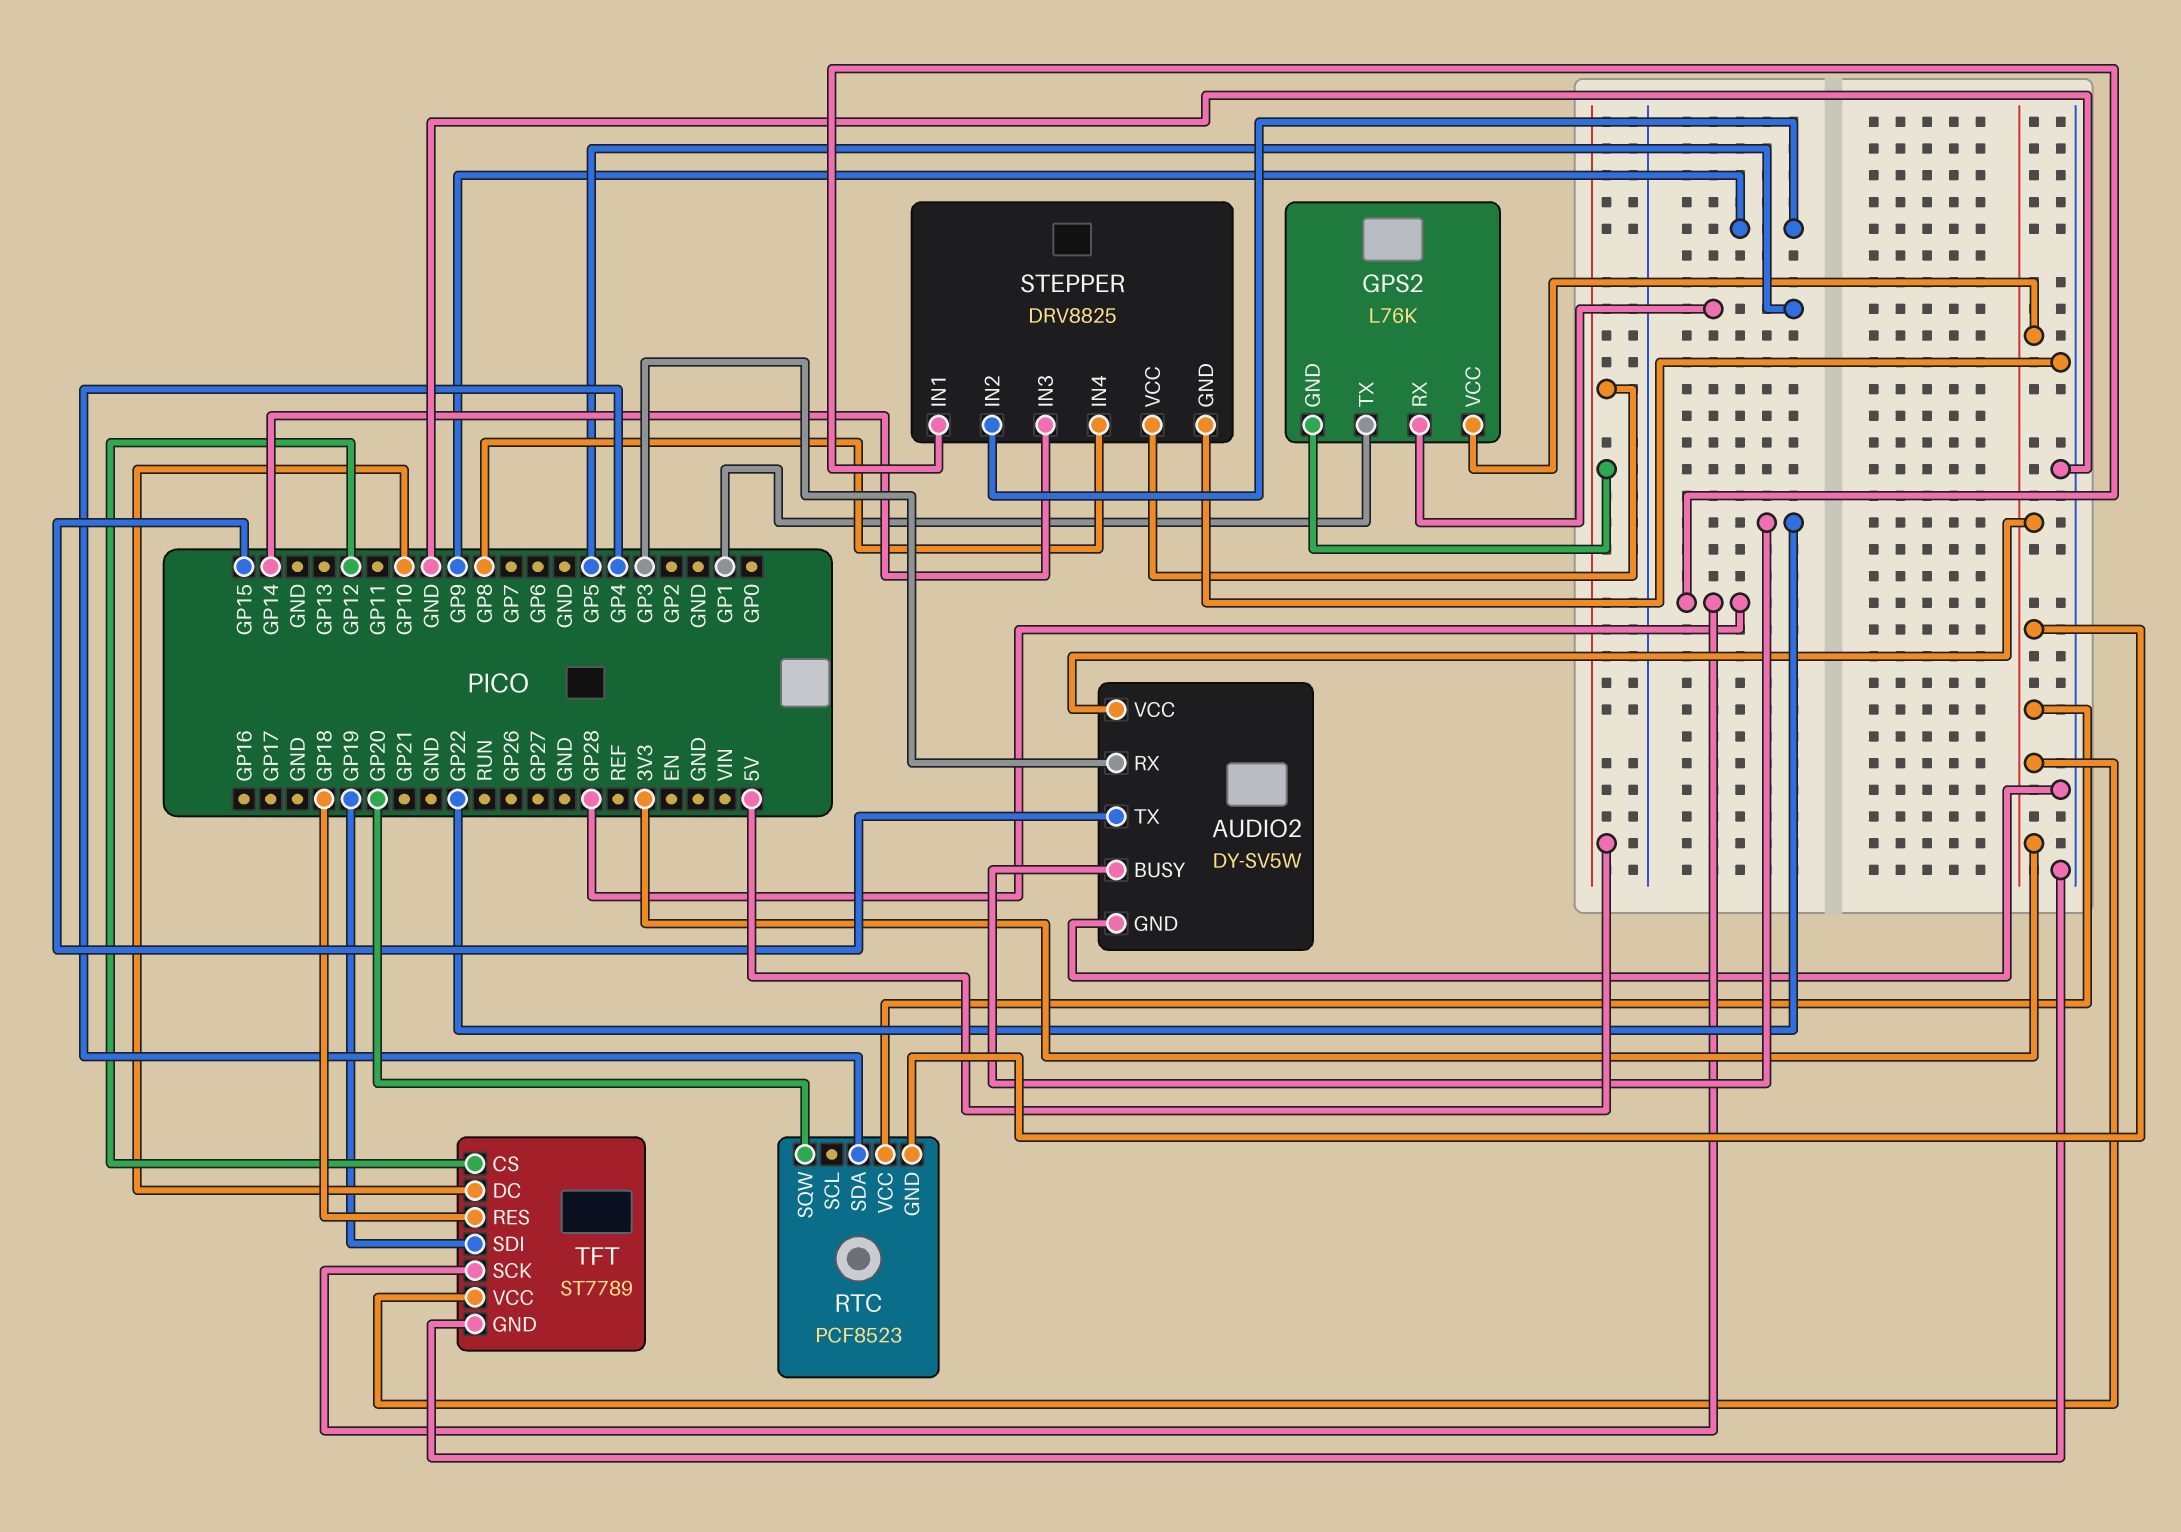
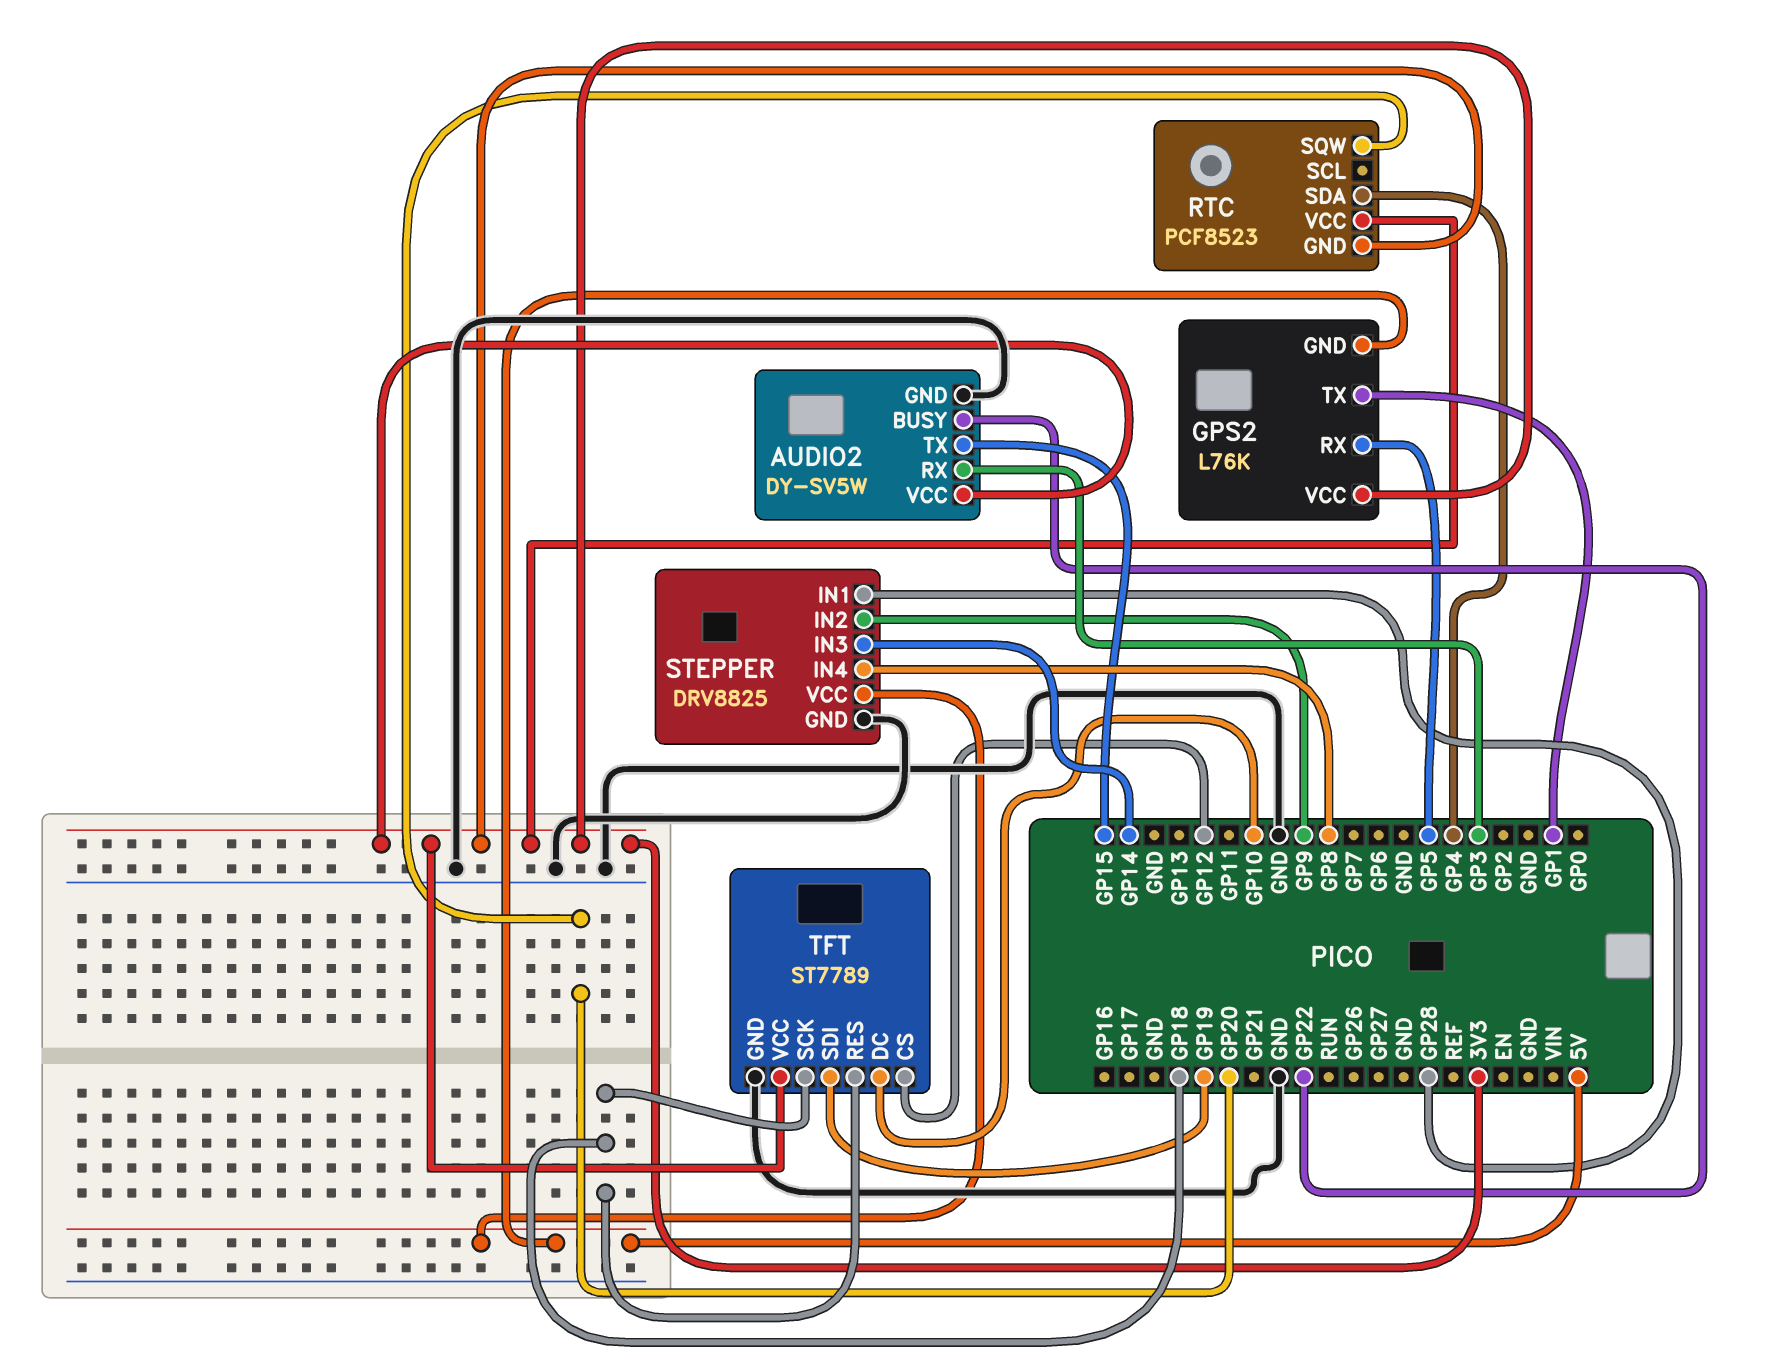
TFT pin SCK: GP28 -> GP18

